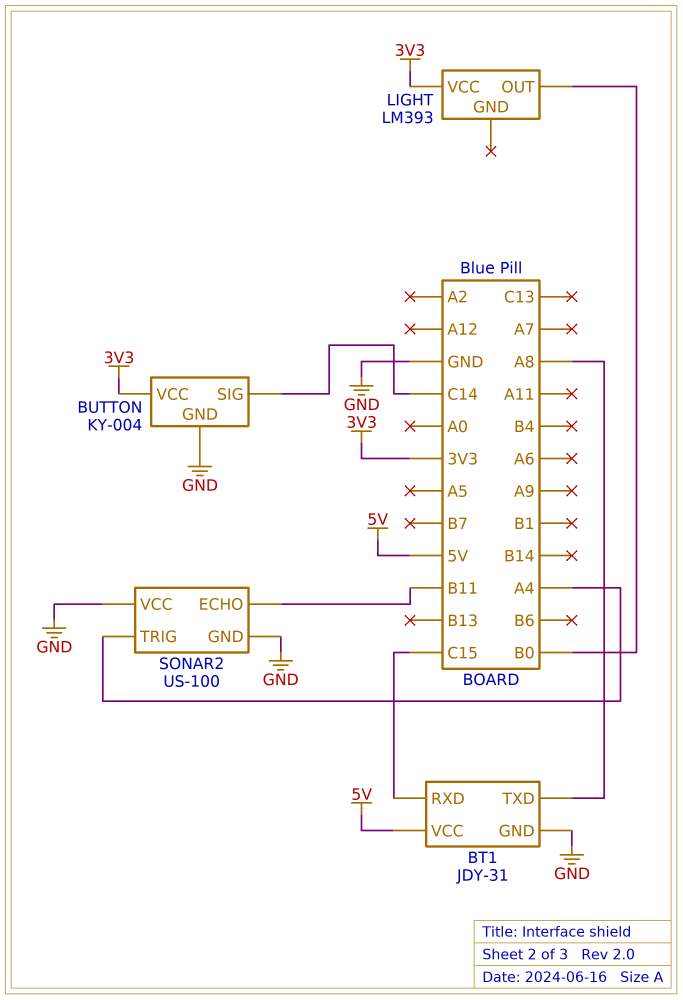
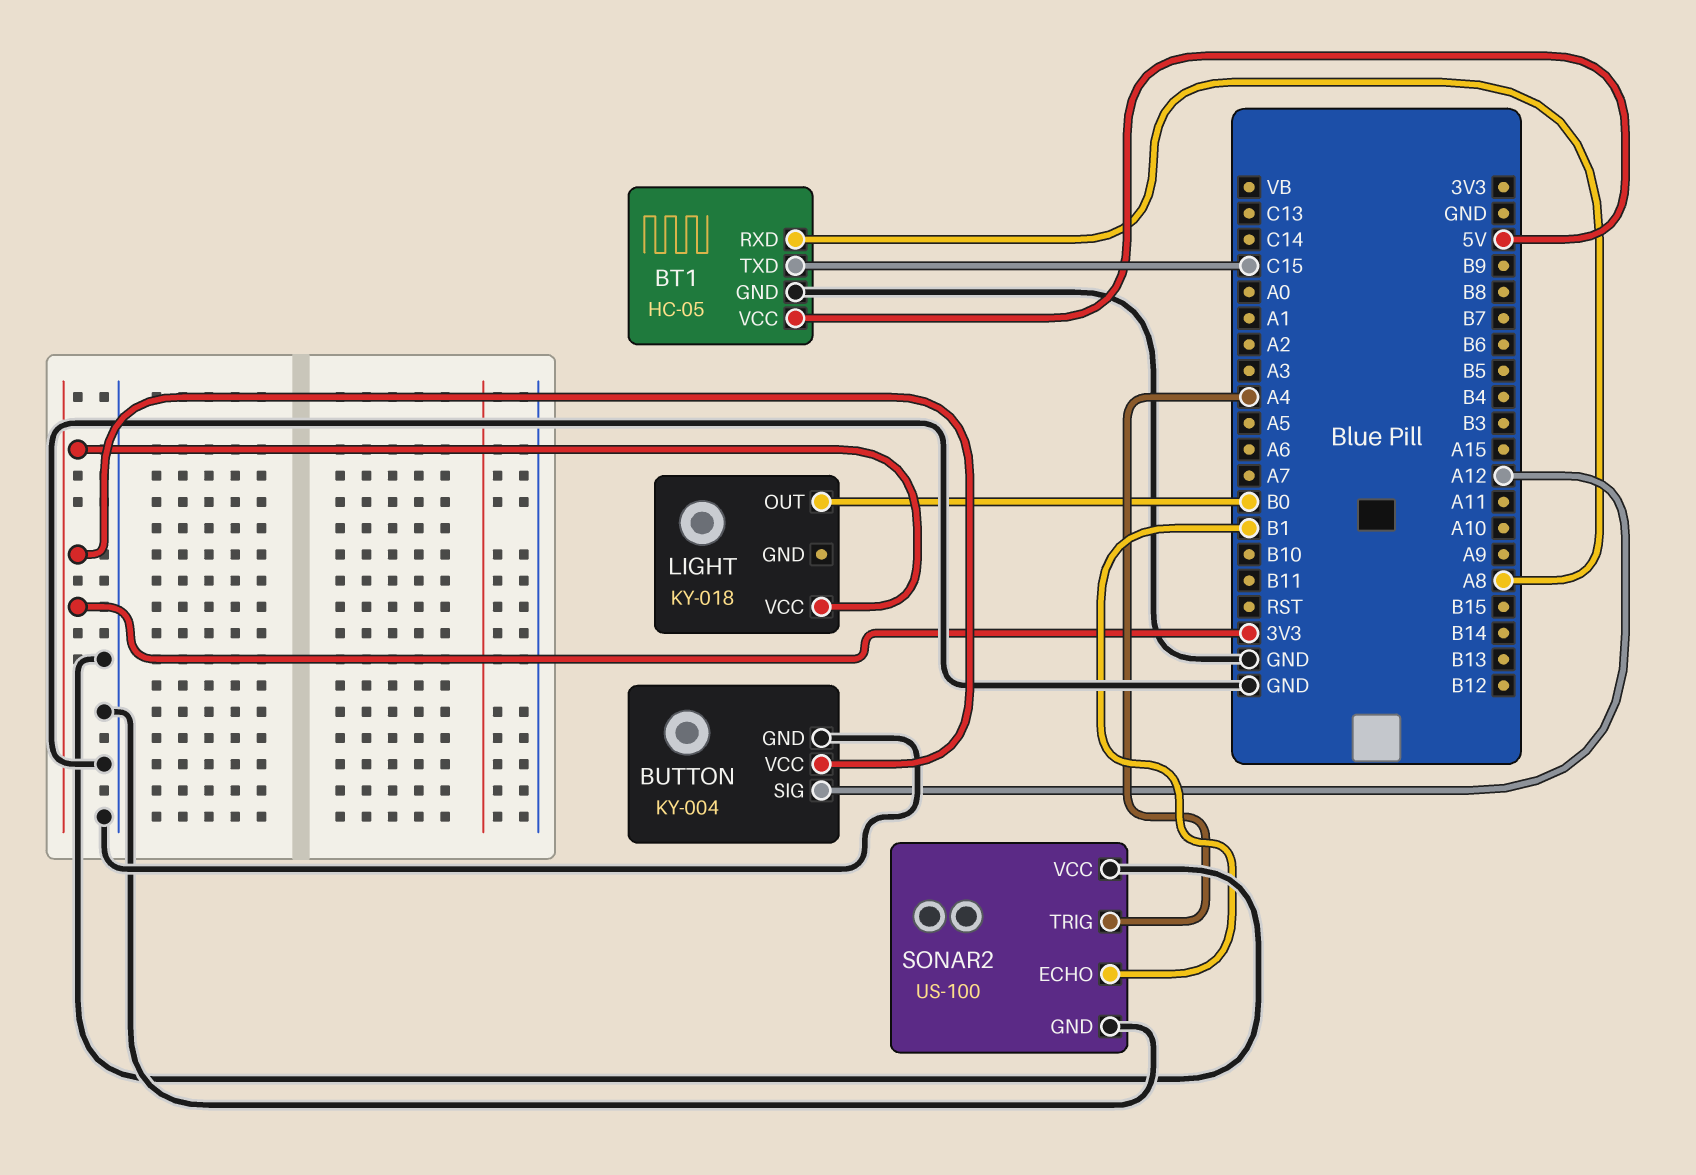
BT1: JDY-31 -> HC-05
BT1 pin RXD: C15 -> A8
BT1 pin TXD: A8 -> C15
BUTTON pin SIG: C14 -> A12
LIGHT: LM393 -> KY-018
SONAR2 pin ECHO: B11 -> B1

